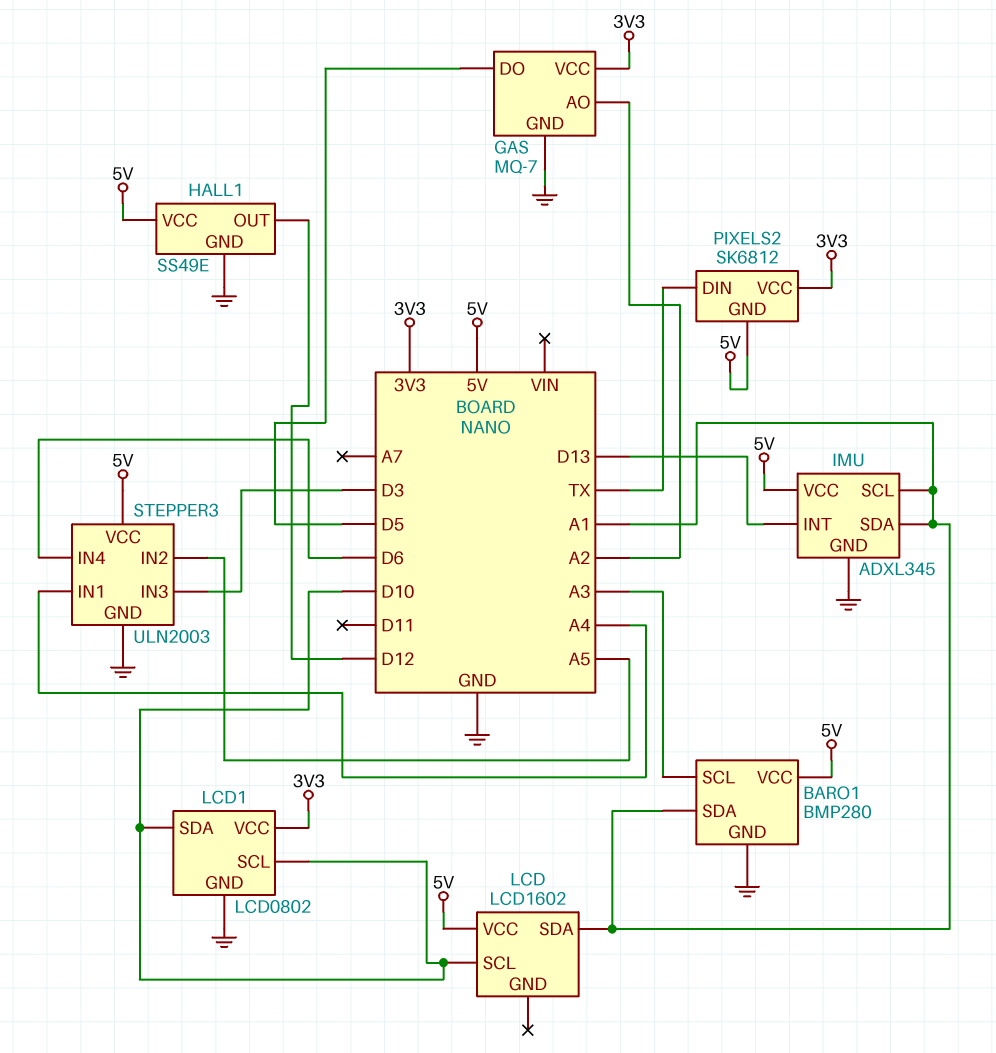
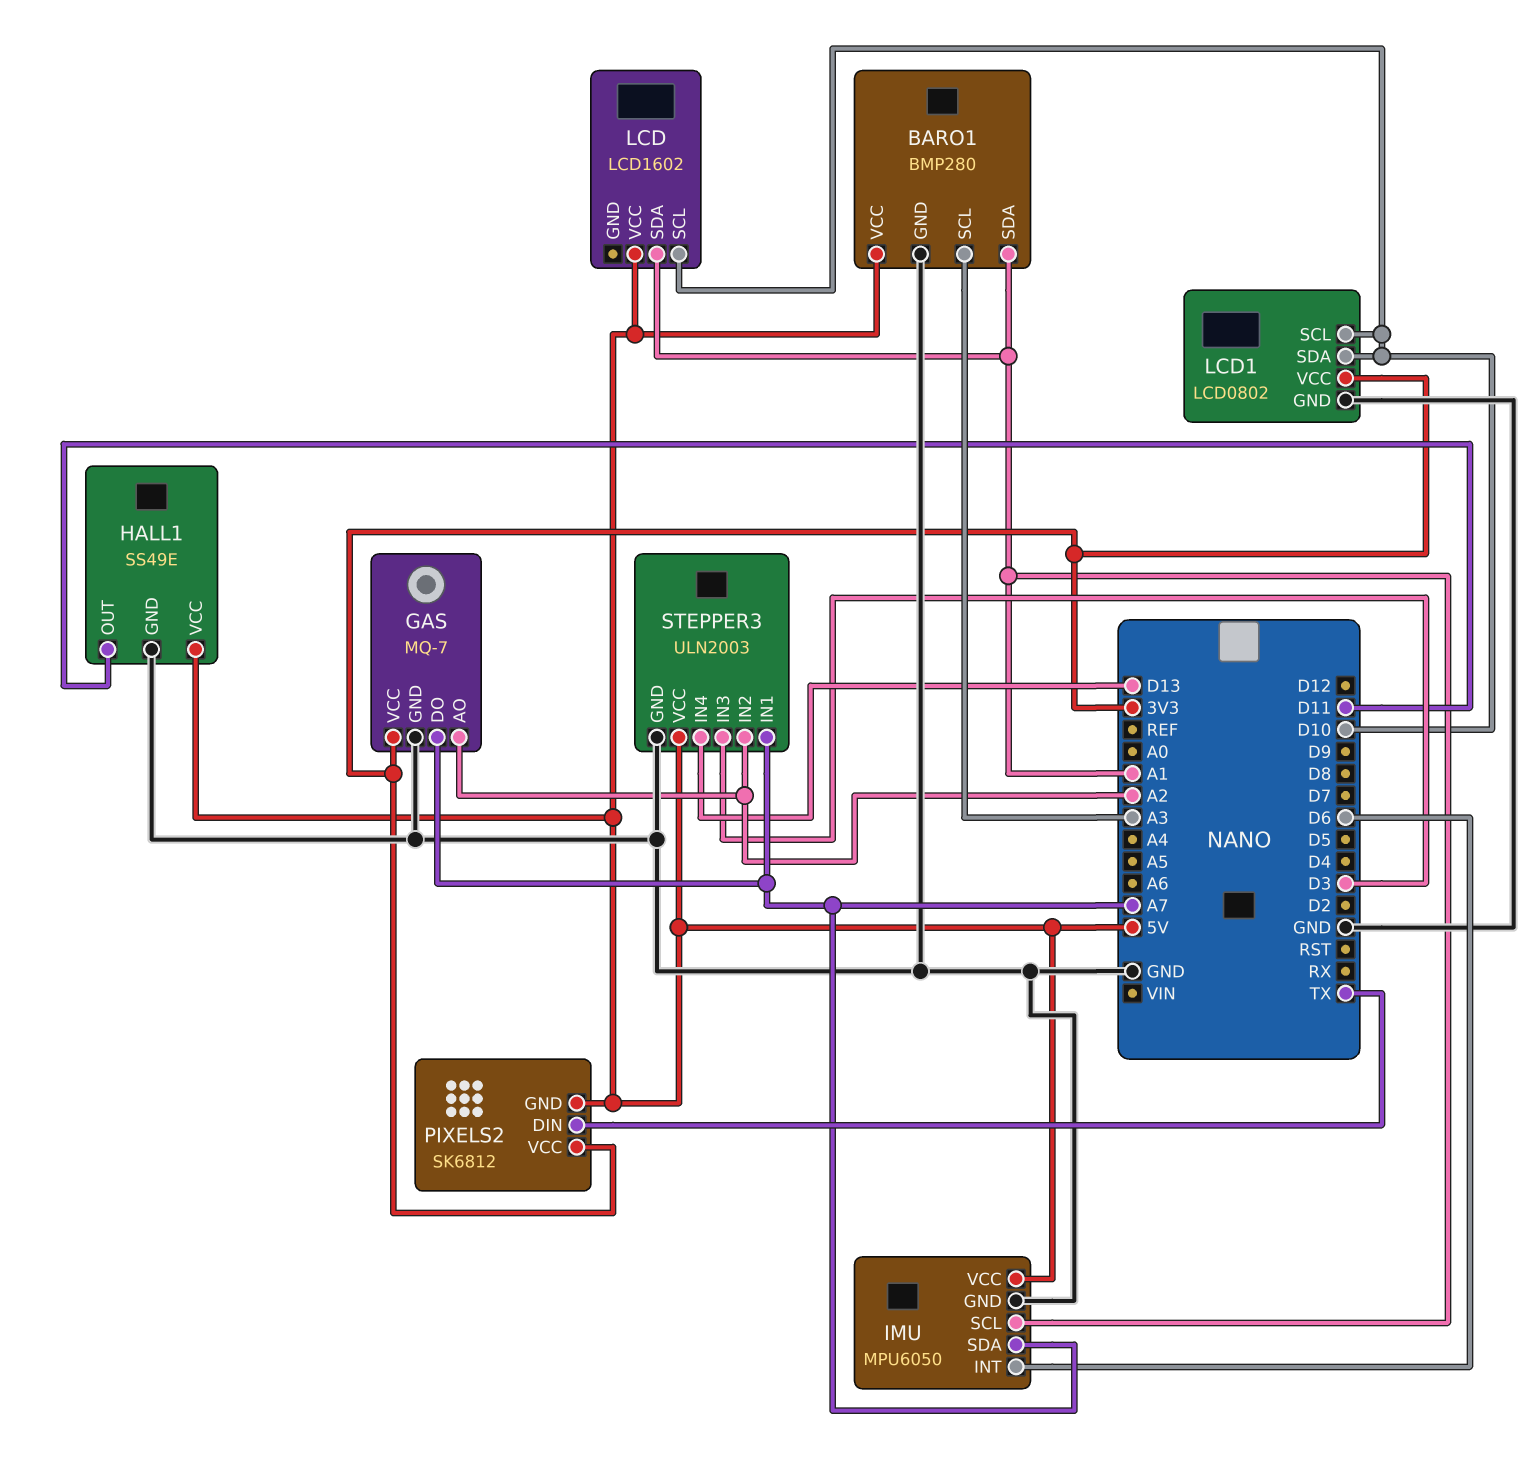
GAS pin DO: D5 -> A7
HALL1 pin OUT: D12 -> D11
IMU: ADXL345 -> MPU6050
IMU pin INT: D13 -> D6
IMU pin SDA: A1 -> A7
STEPPER3 pin IN1: A4 -> A7
STEPPER3 pin IN2: A5 -> A2
STEPPER3 pin IN4: D6 -> D13

